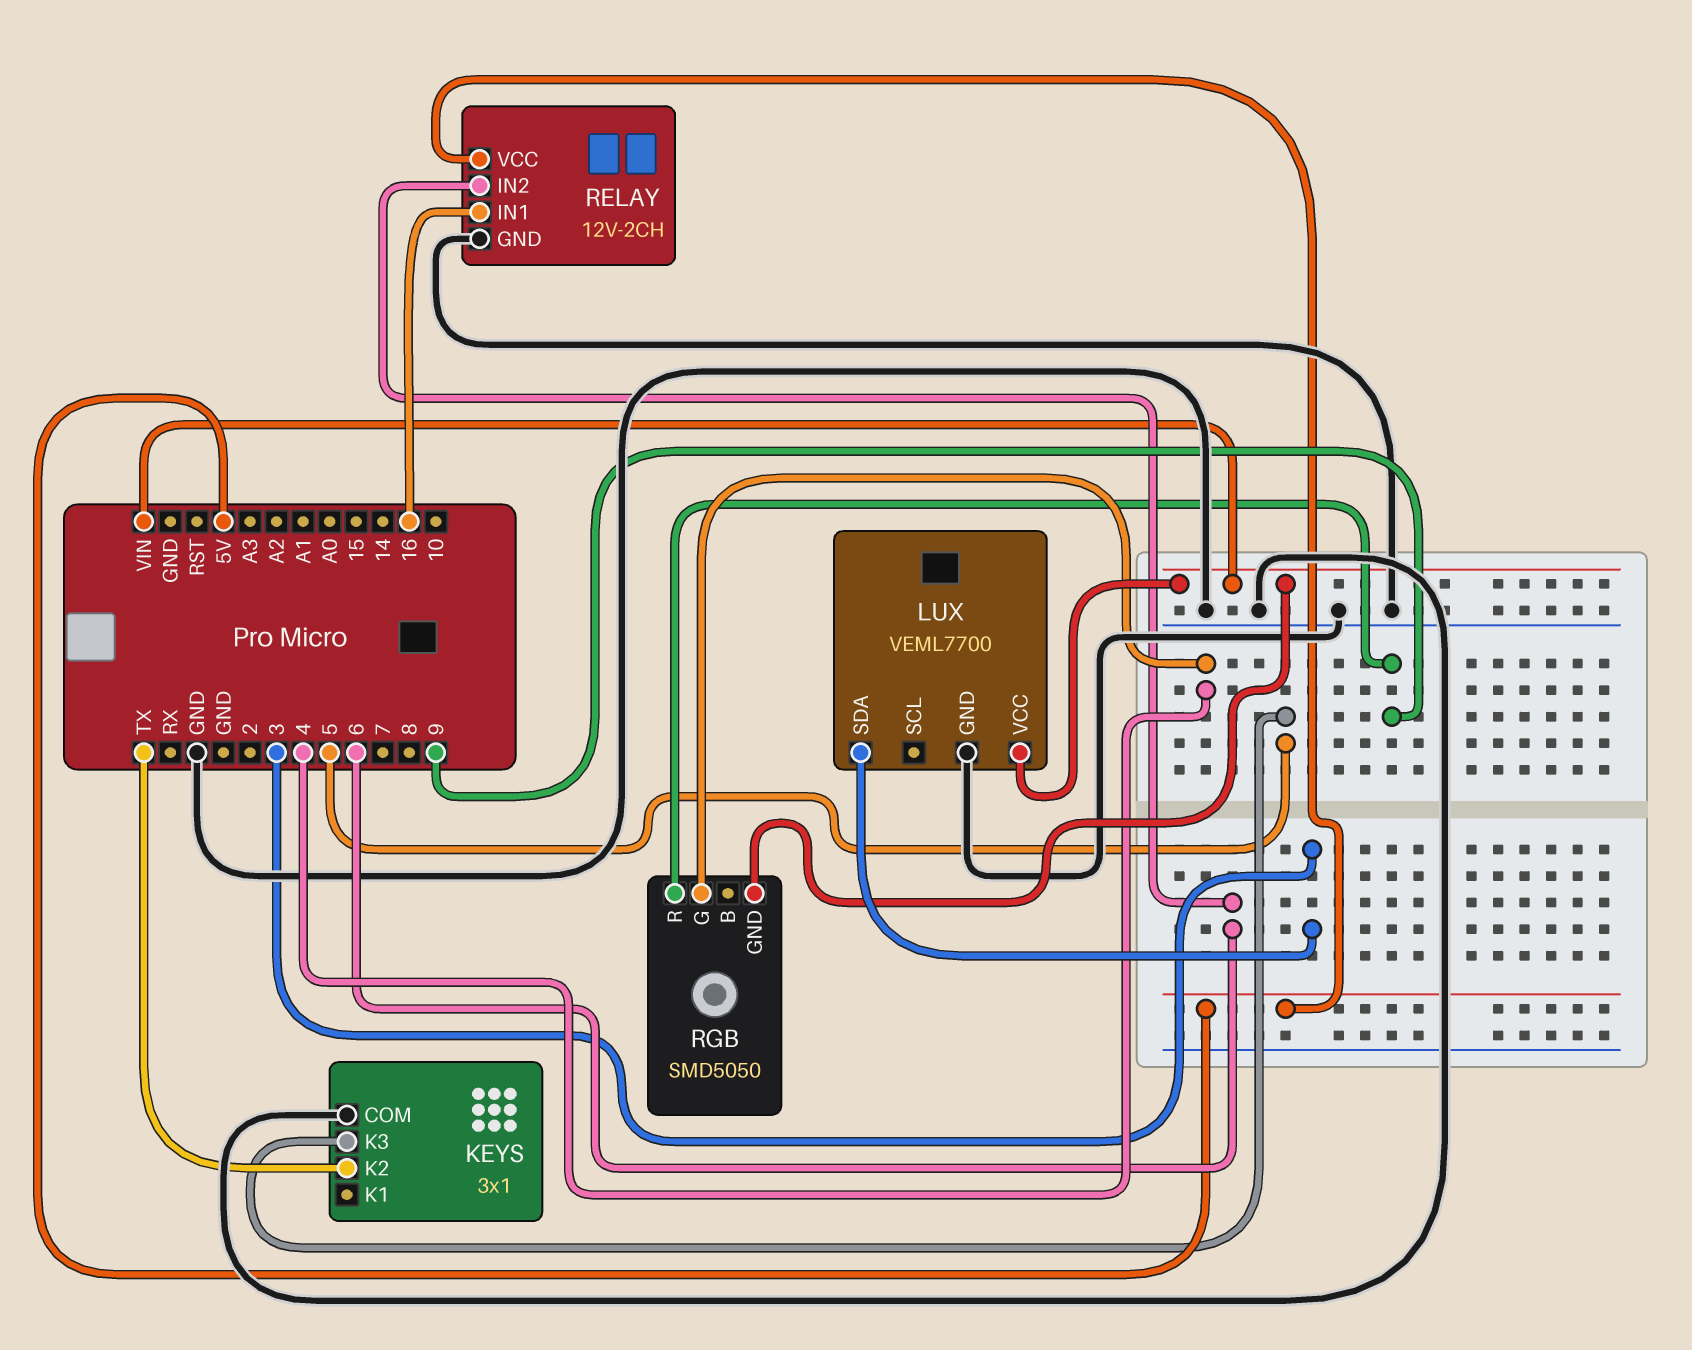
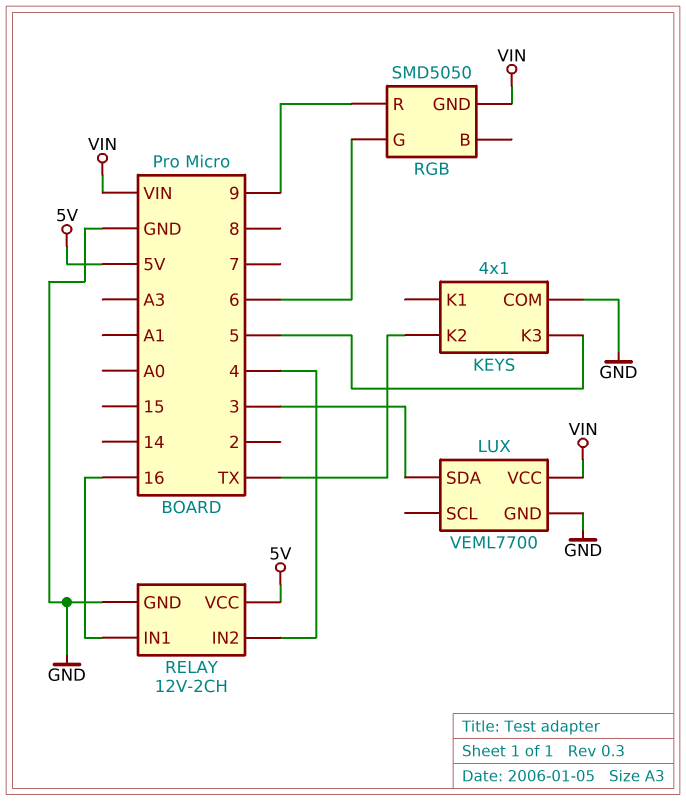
KEYS: 3x1 -> 4x1
RELAY pin IN2: 6 -> 4
RGB pin G: 4 -> 6

